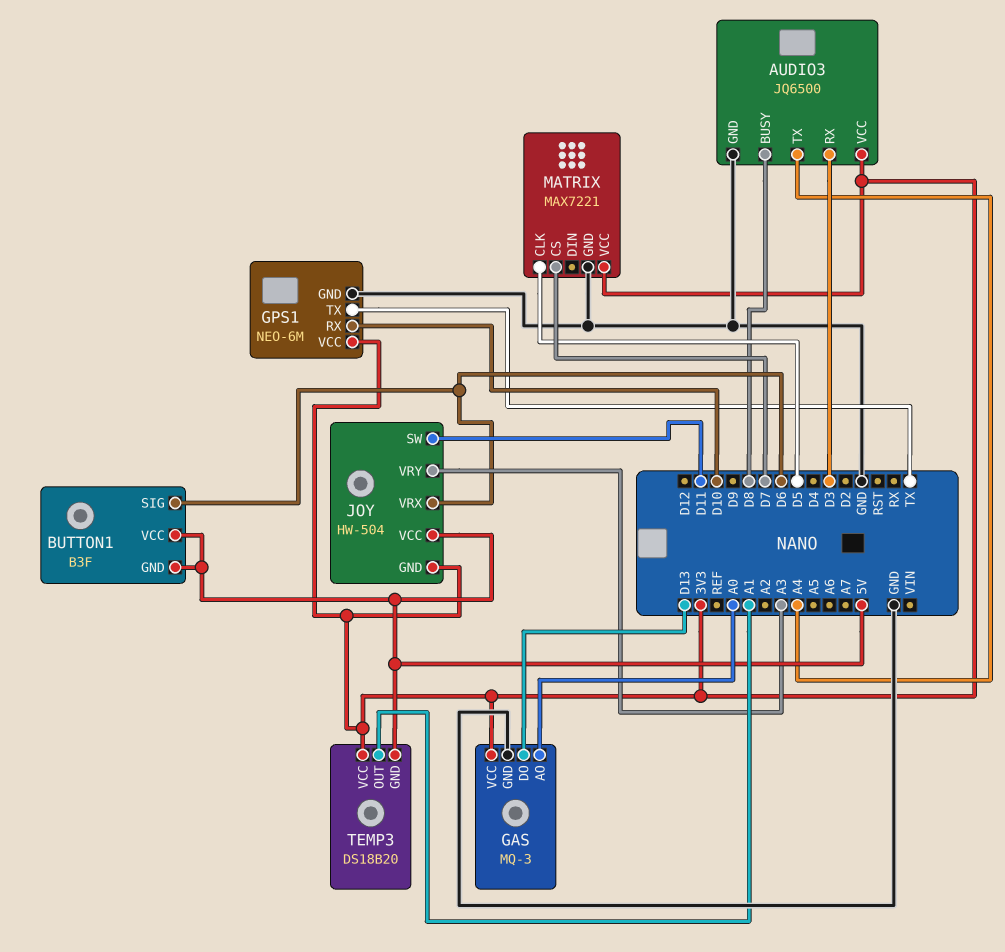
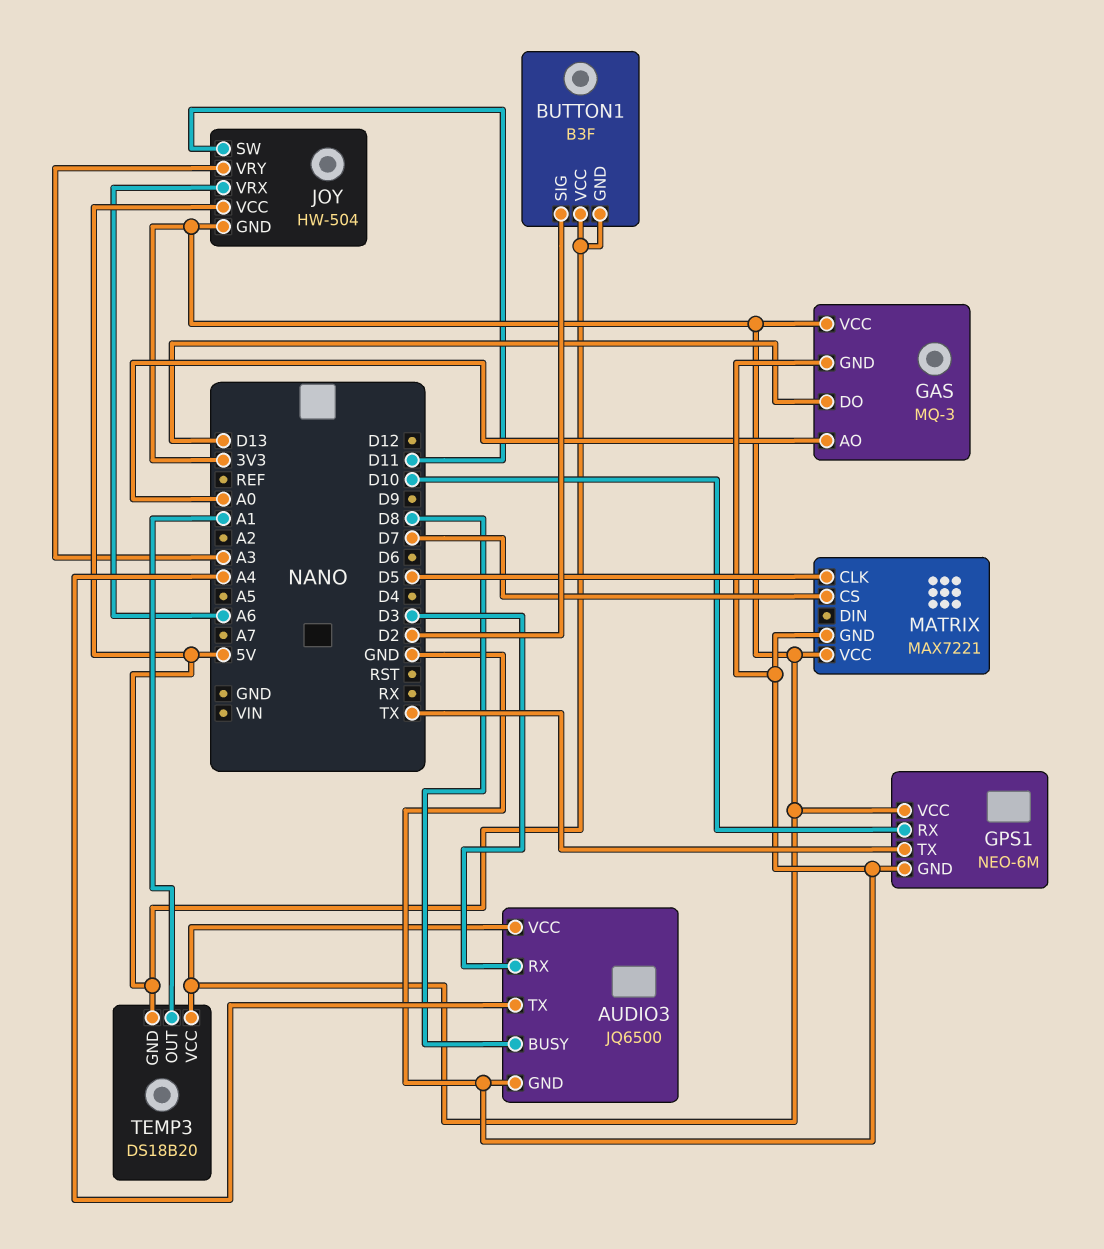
BUTTON1 pin SIG: D6 -> D2
JOY pin VRX: D6 -> A6

